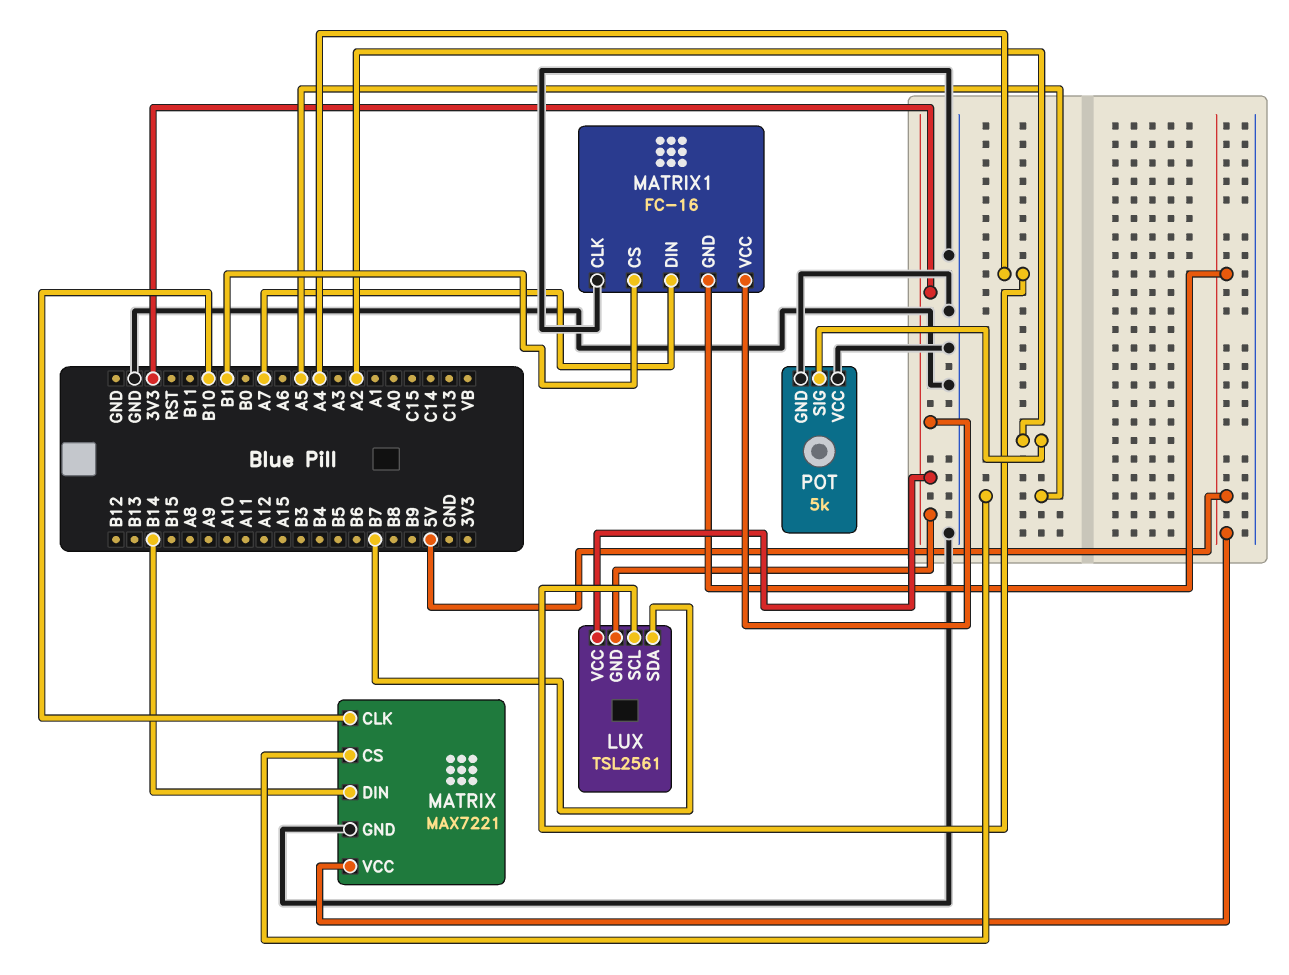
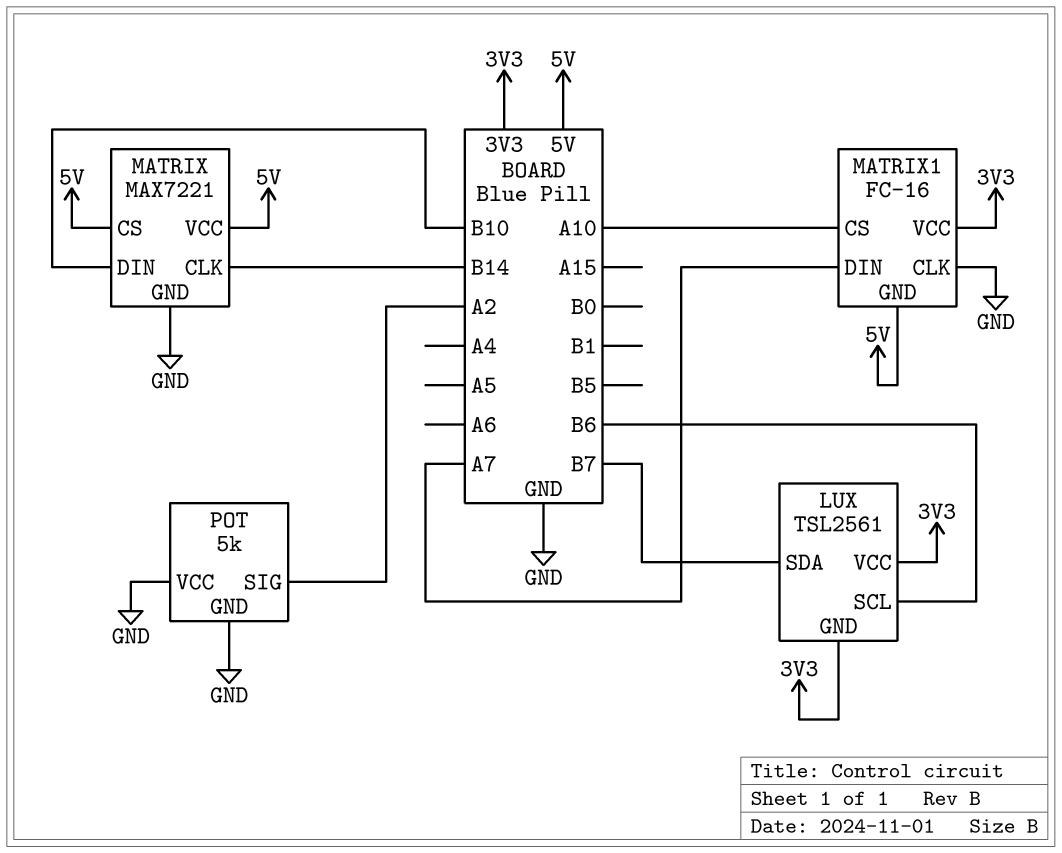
LUX pin SCL: A4 -> B6
MATRIX pin CLK: B10 -> B14
MATRIX pin CS: A5 -> 5V
MATRIX pin DIN: B14 -> B10
MATRIX1 pin CS: B1 -> A10

